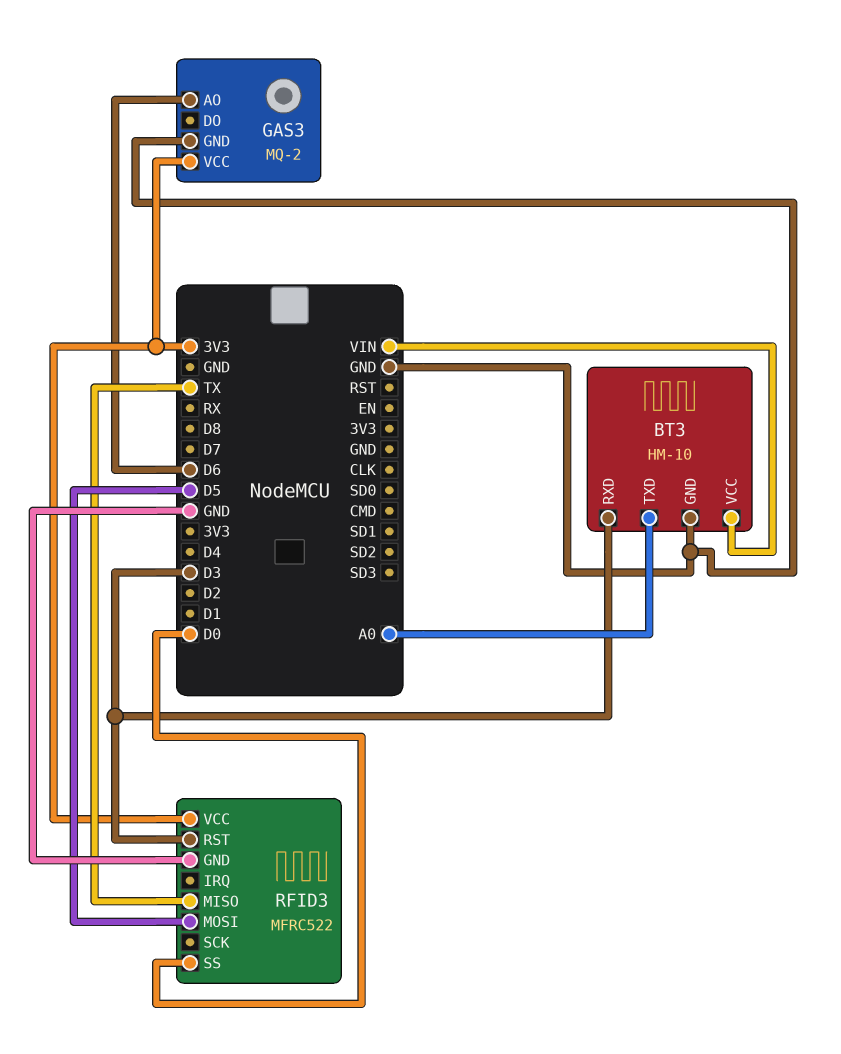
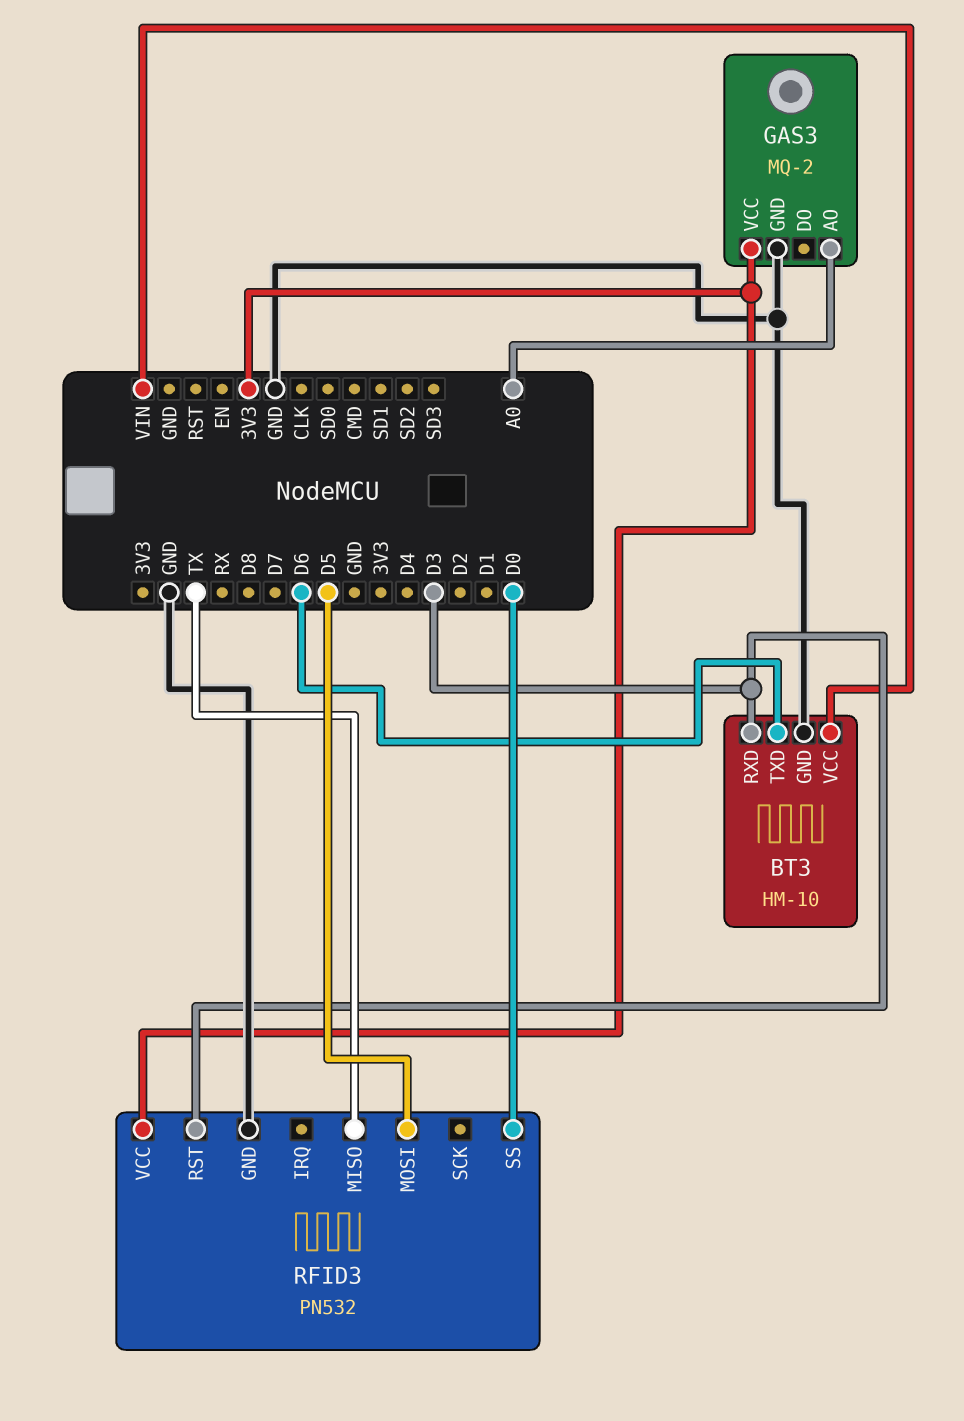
BT3 pin TXD: A0 -> D6
GAS3 pin AO: D6 -> A0
RFID3: MFRC522 -> PN532

